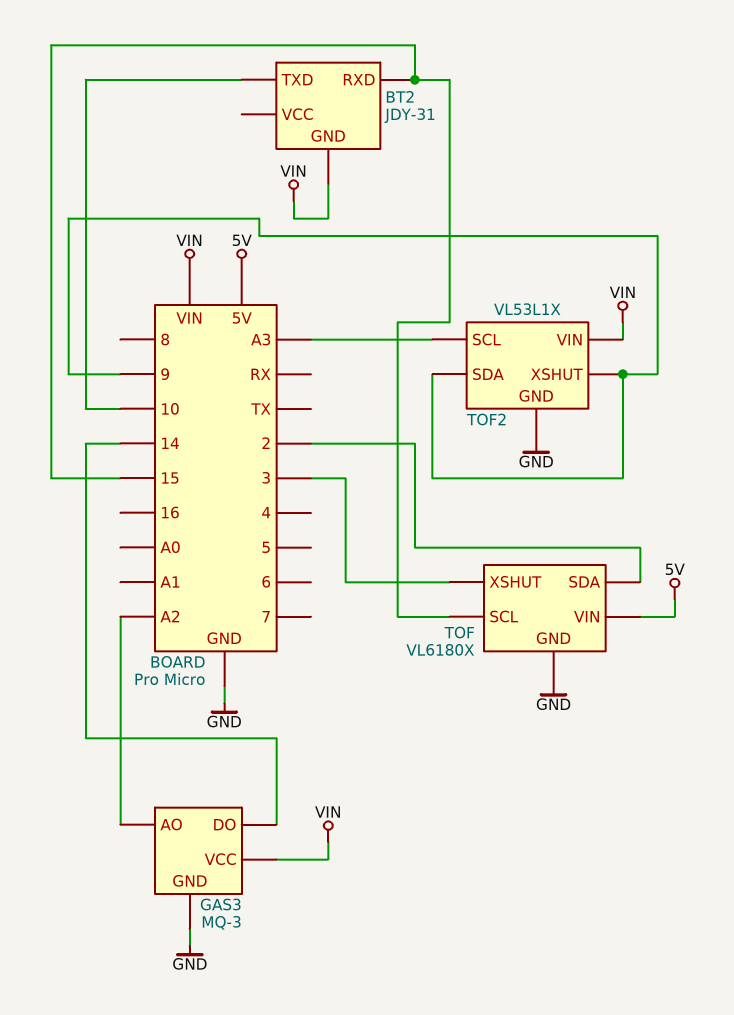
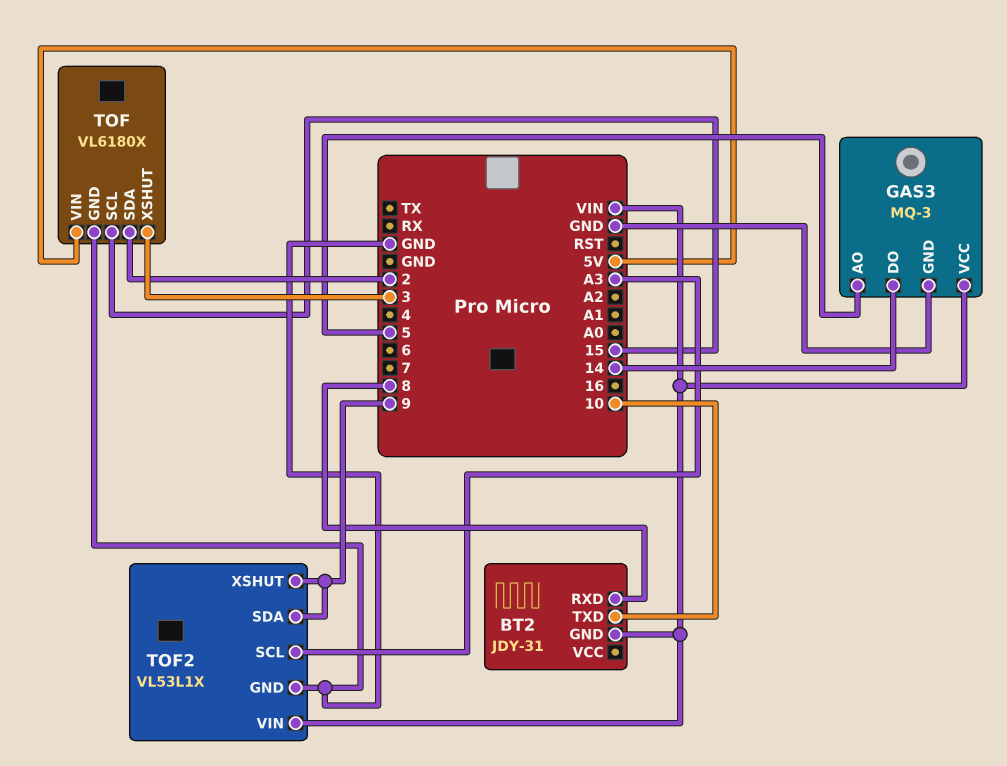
BT2 pin RXD: 15 -> 8
GAS3 pin AO: A2 -> 5

